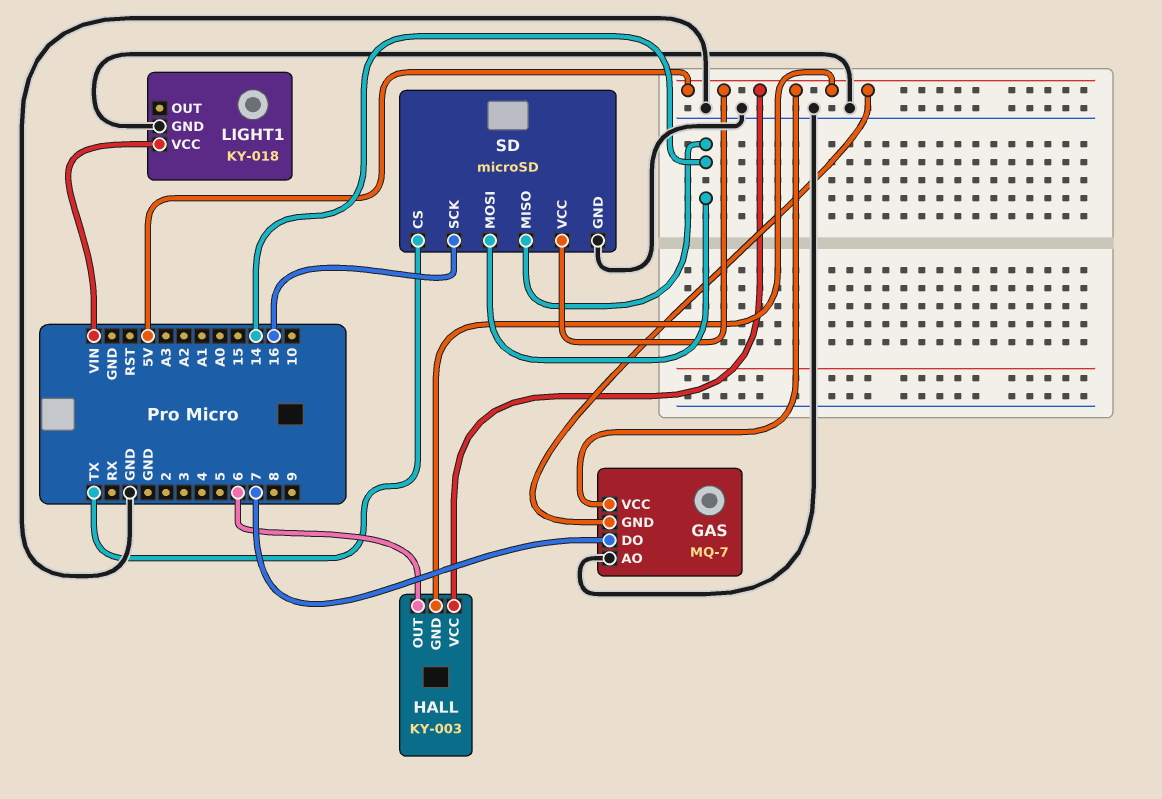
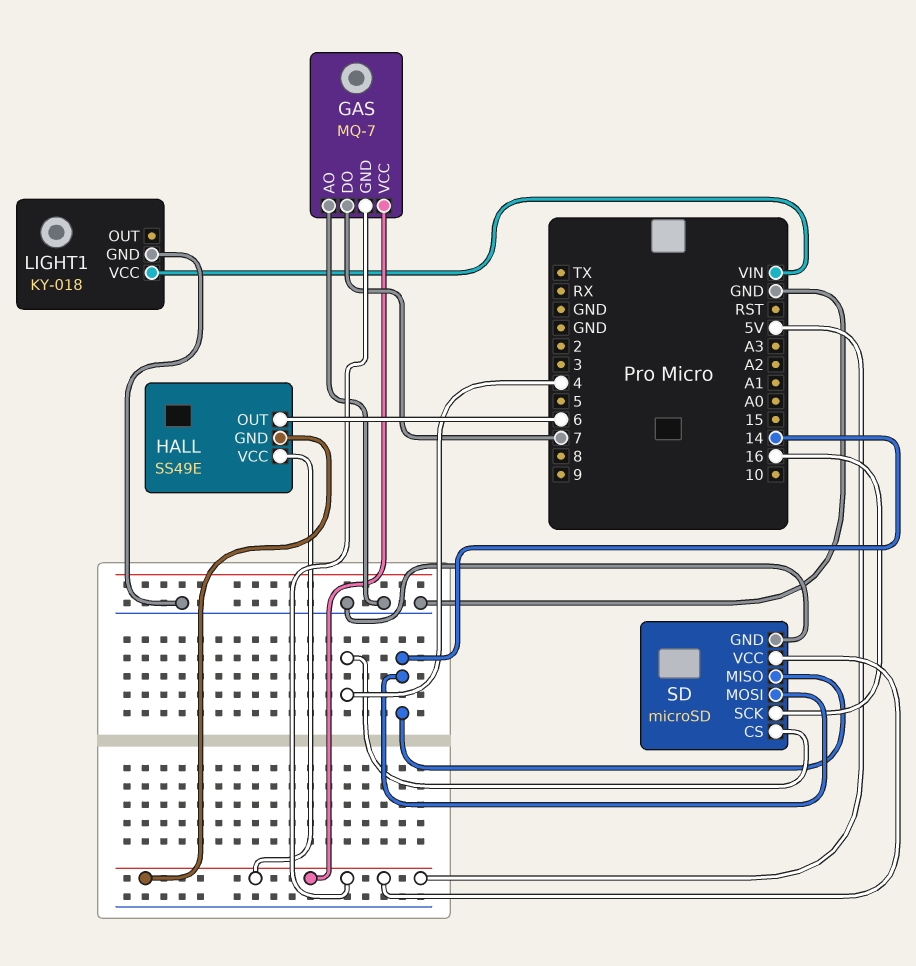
HALL: KY-003 -> SS49E
SD pin CS: TX -> 4

